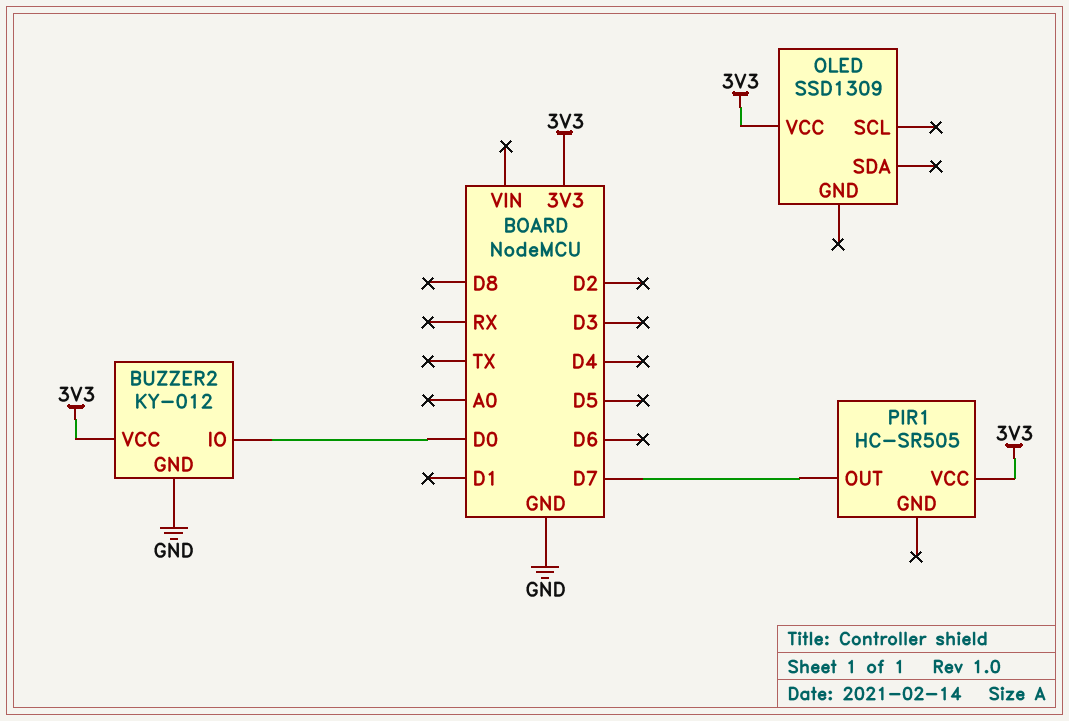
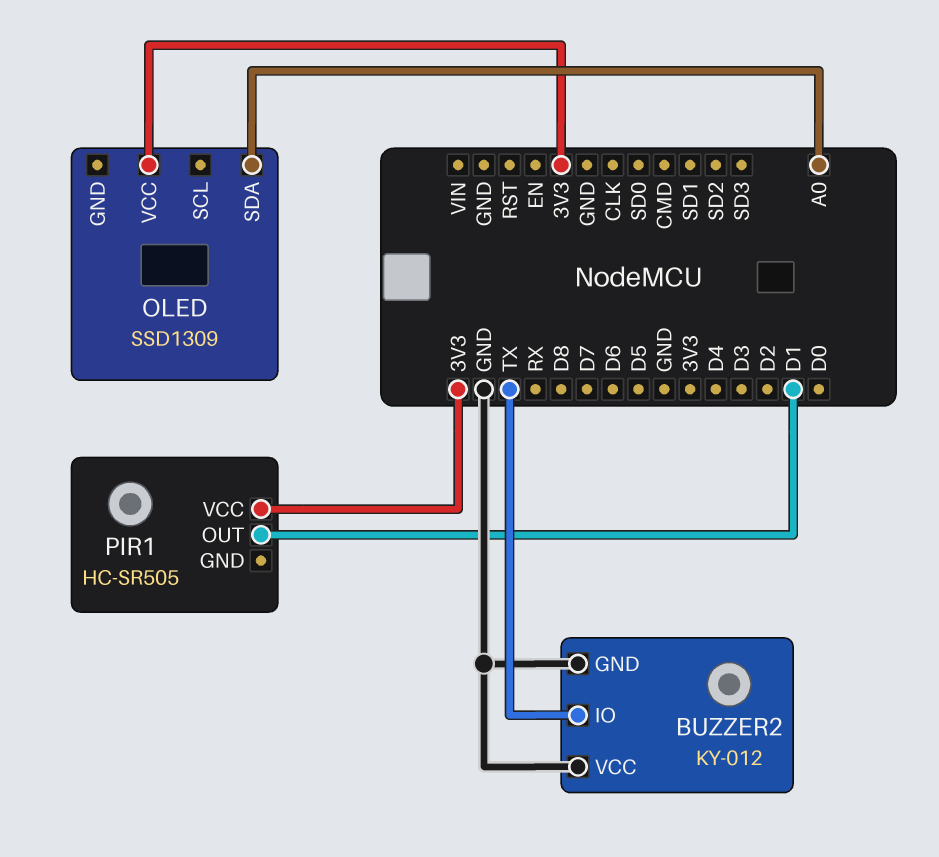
BUZZER2 pin IO: D0 -> TX
BUZZER2 pin VCC: 3V3 -> GND
OLED pin SDA: none -> A0
PIR1 pin OUT: D7 -> D1

